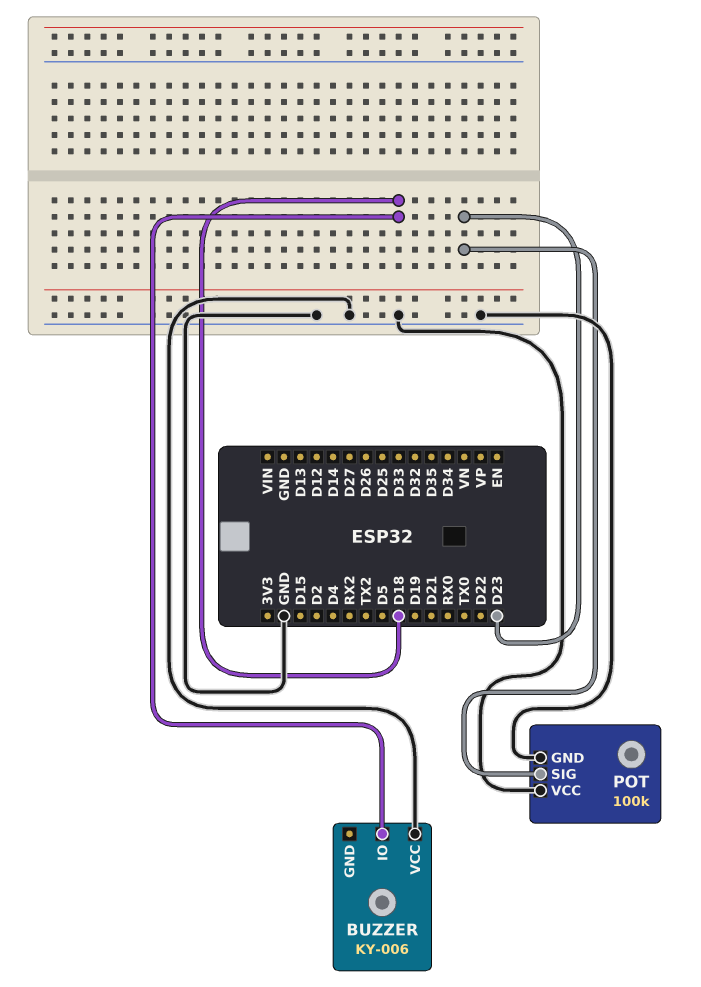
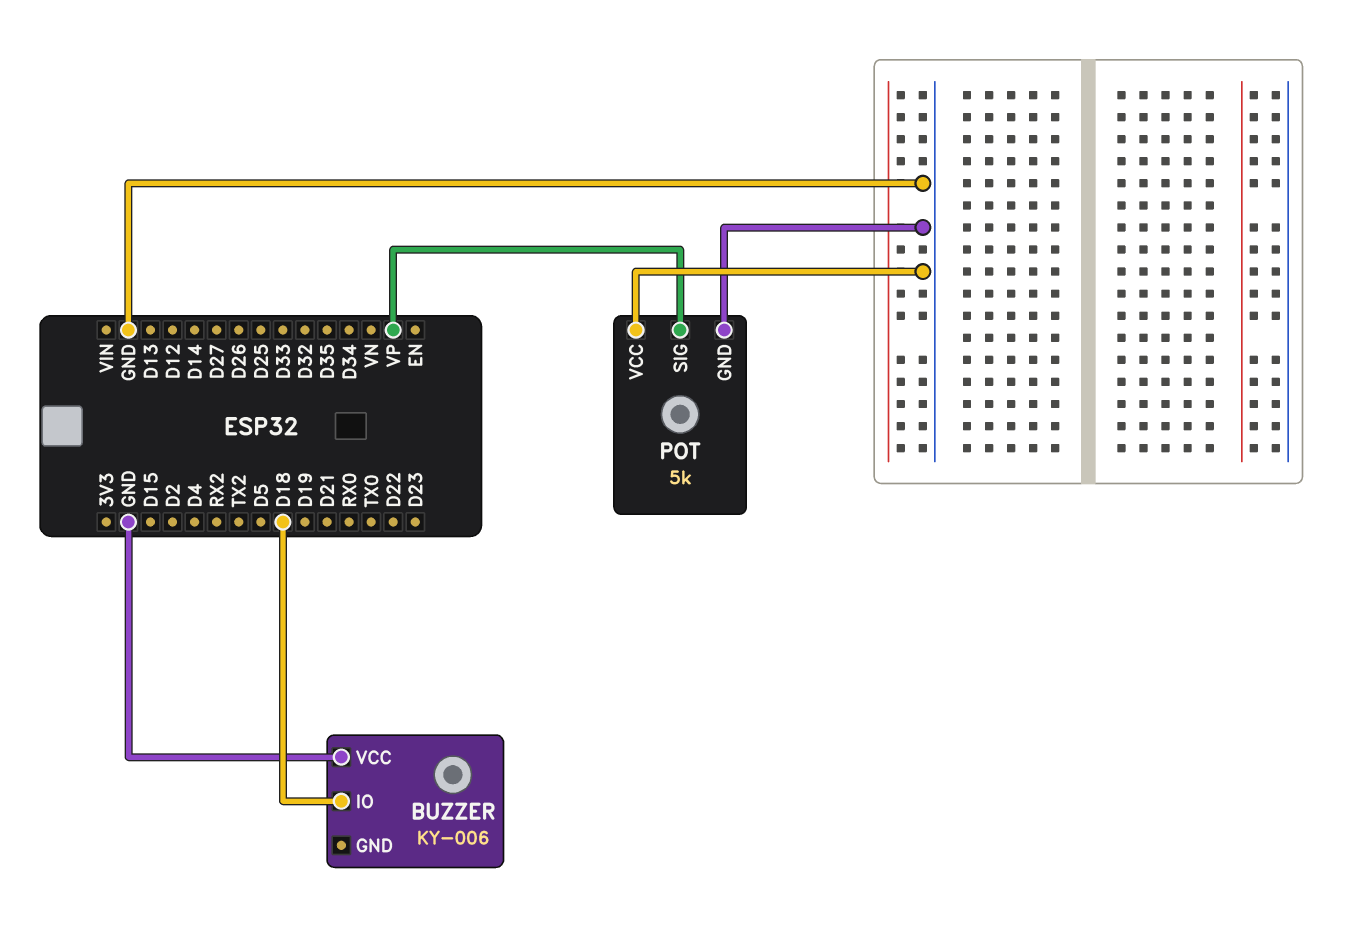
POT: 100k -> 5k
POT pin SIG: D23 -> VP

